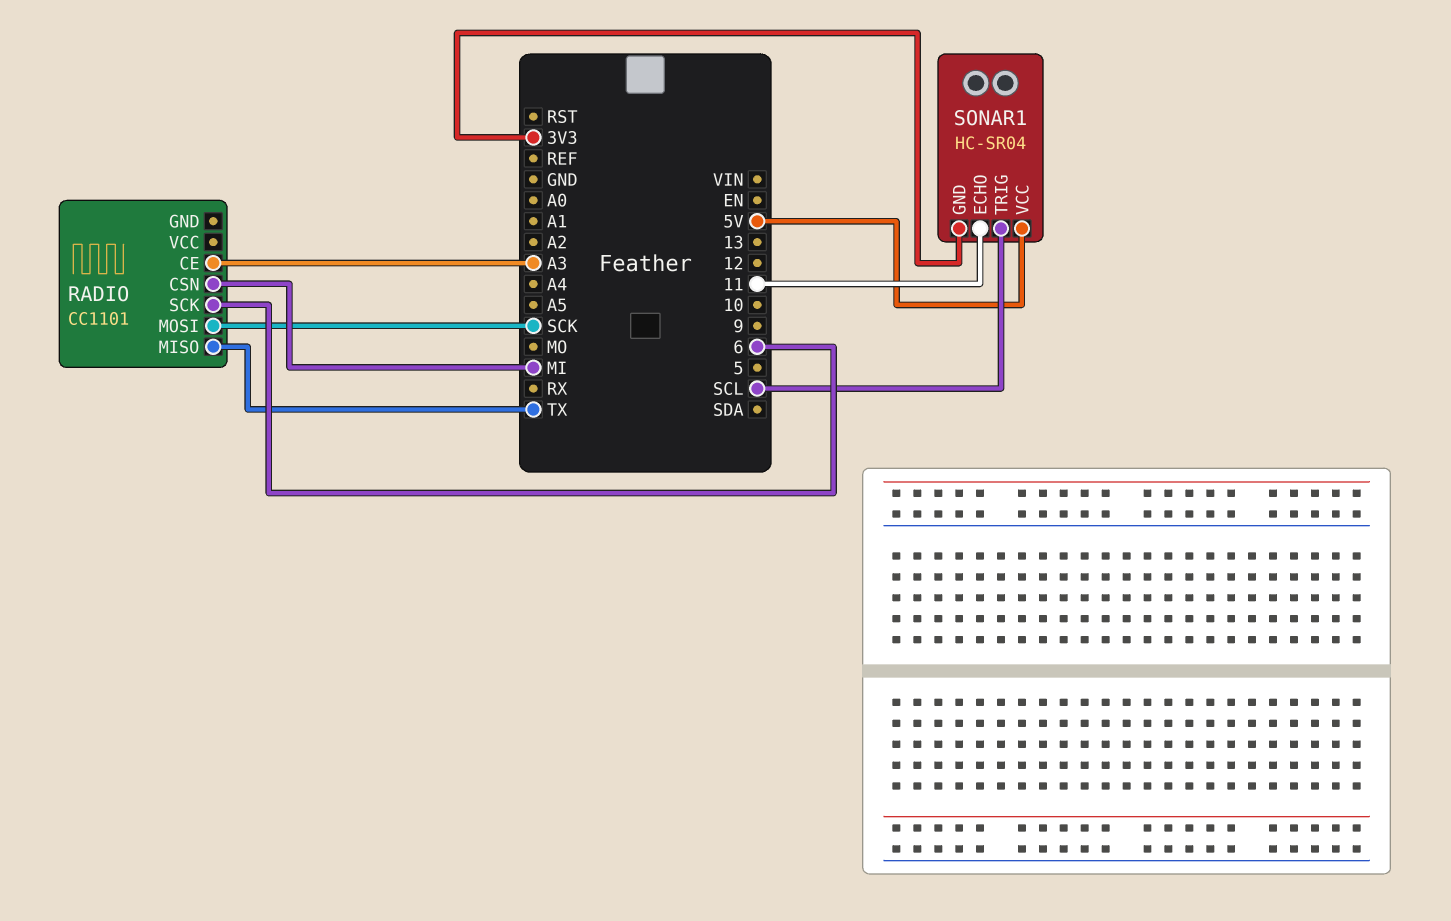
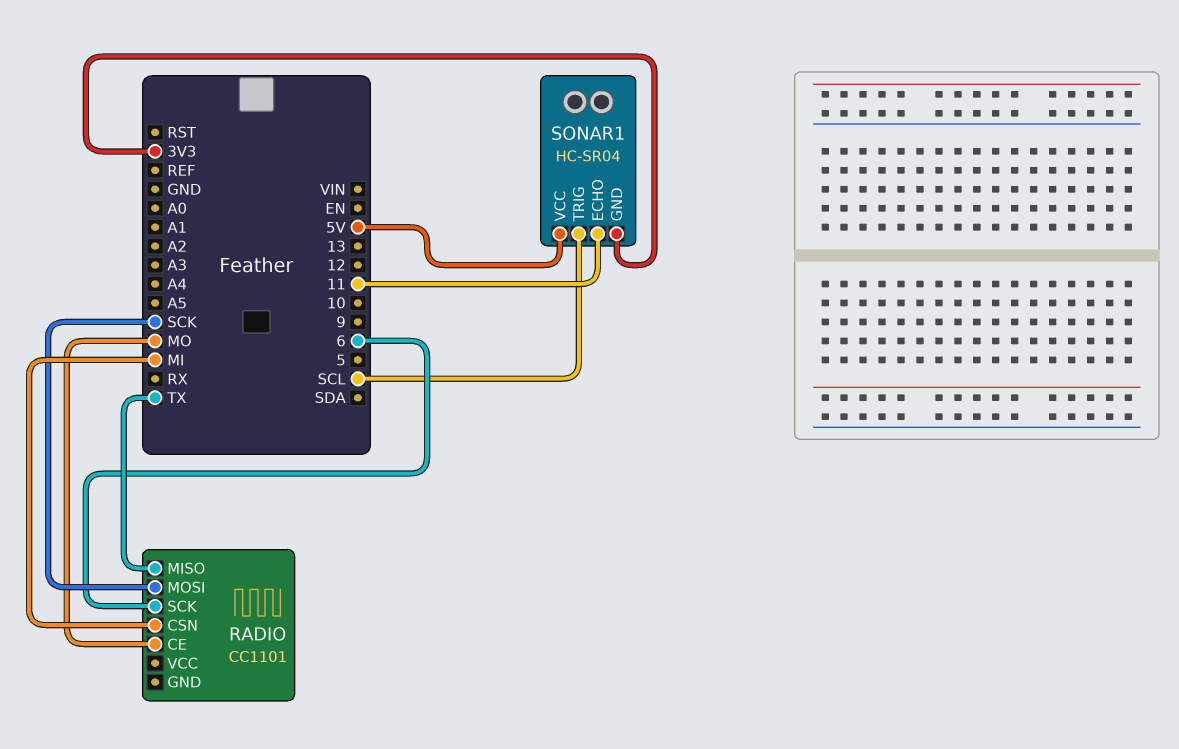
RADIO pin CE: A3 -> MO

